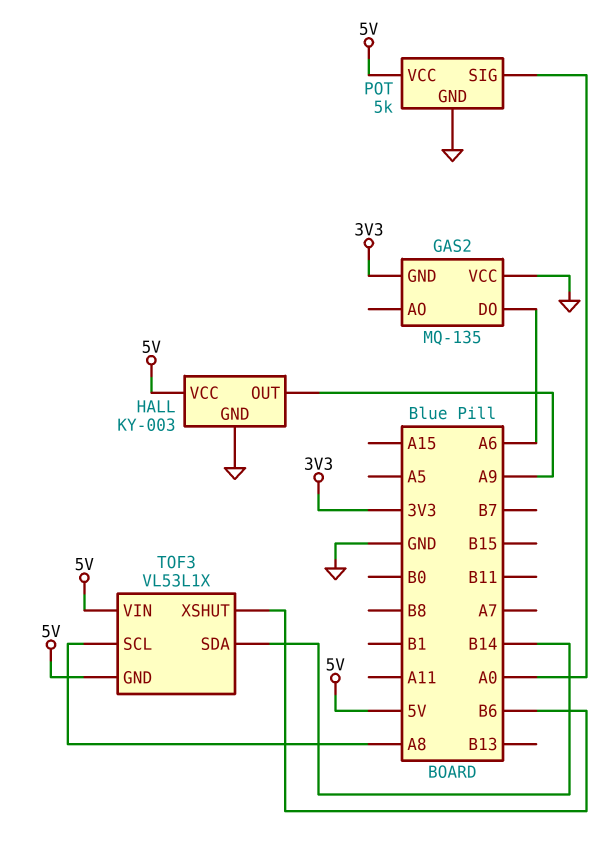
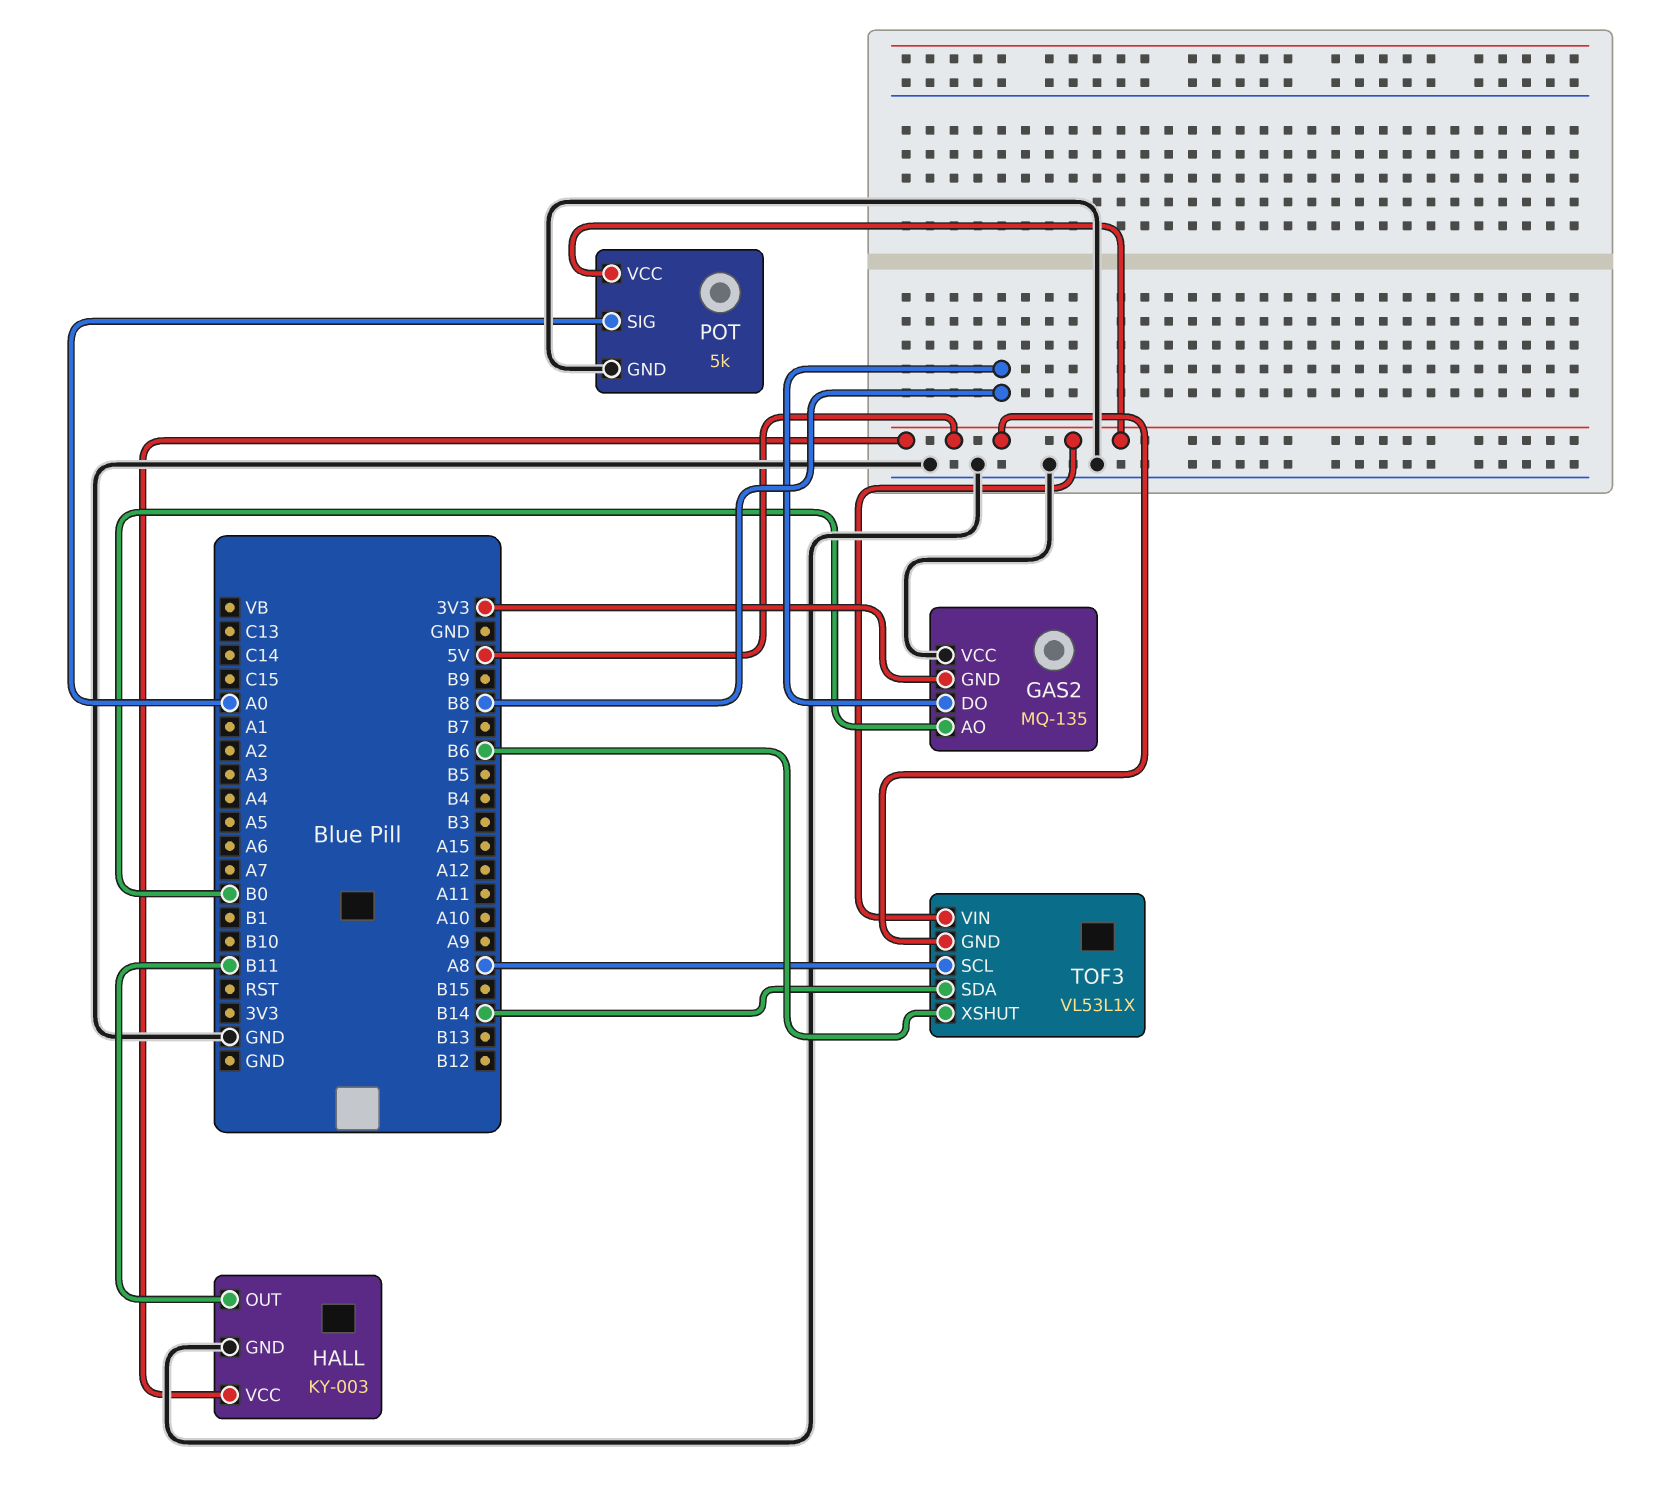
GAS2 pin AO: none -> B0
GAS2 pin DO: A6 -> B8
HALL pin OUT: A9 -> B11

